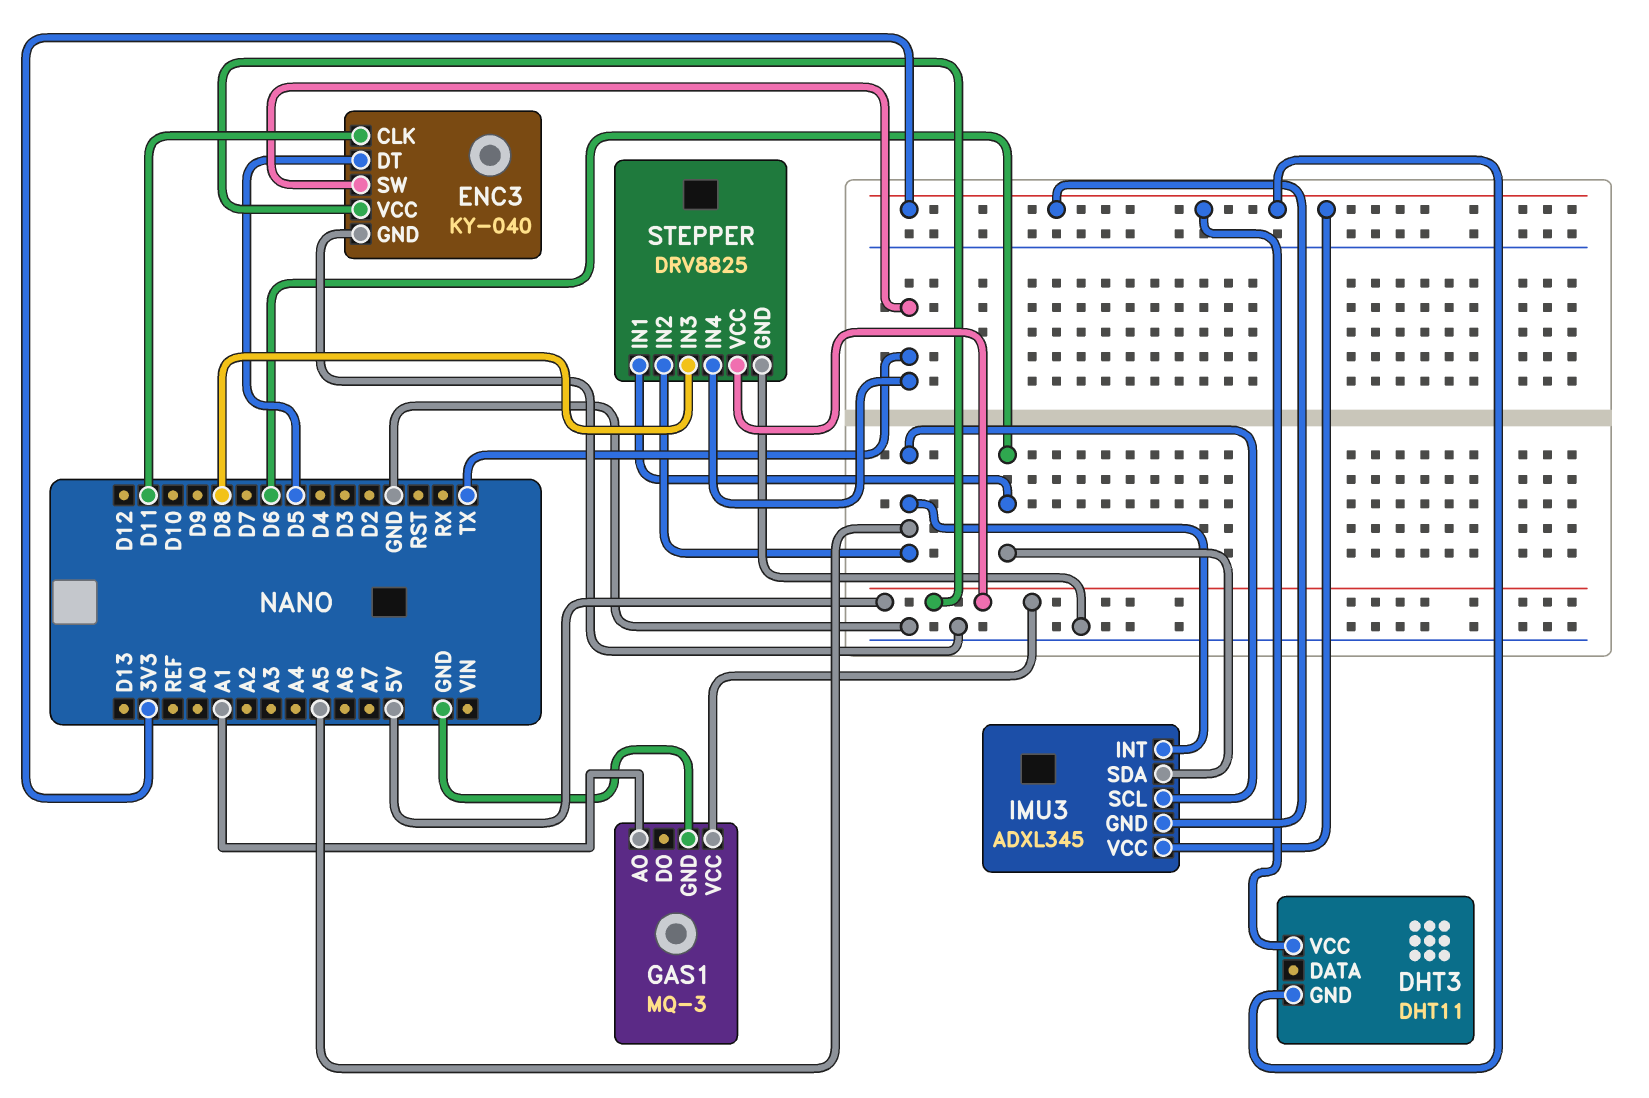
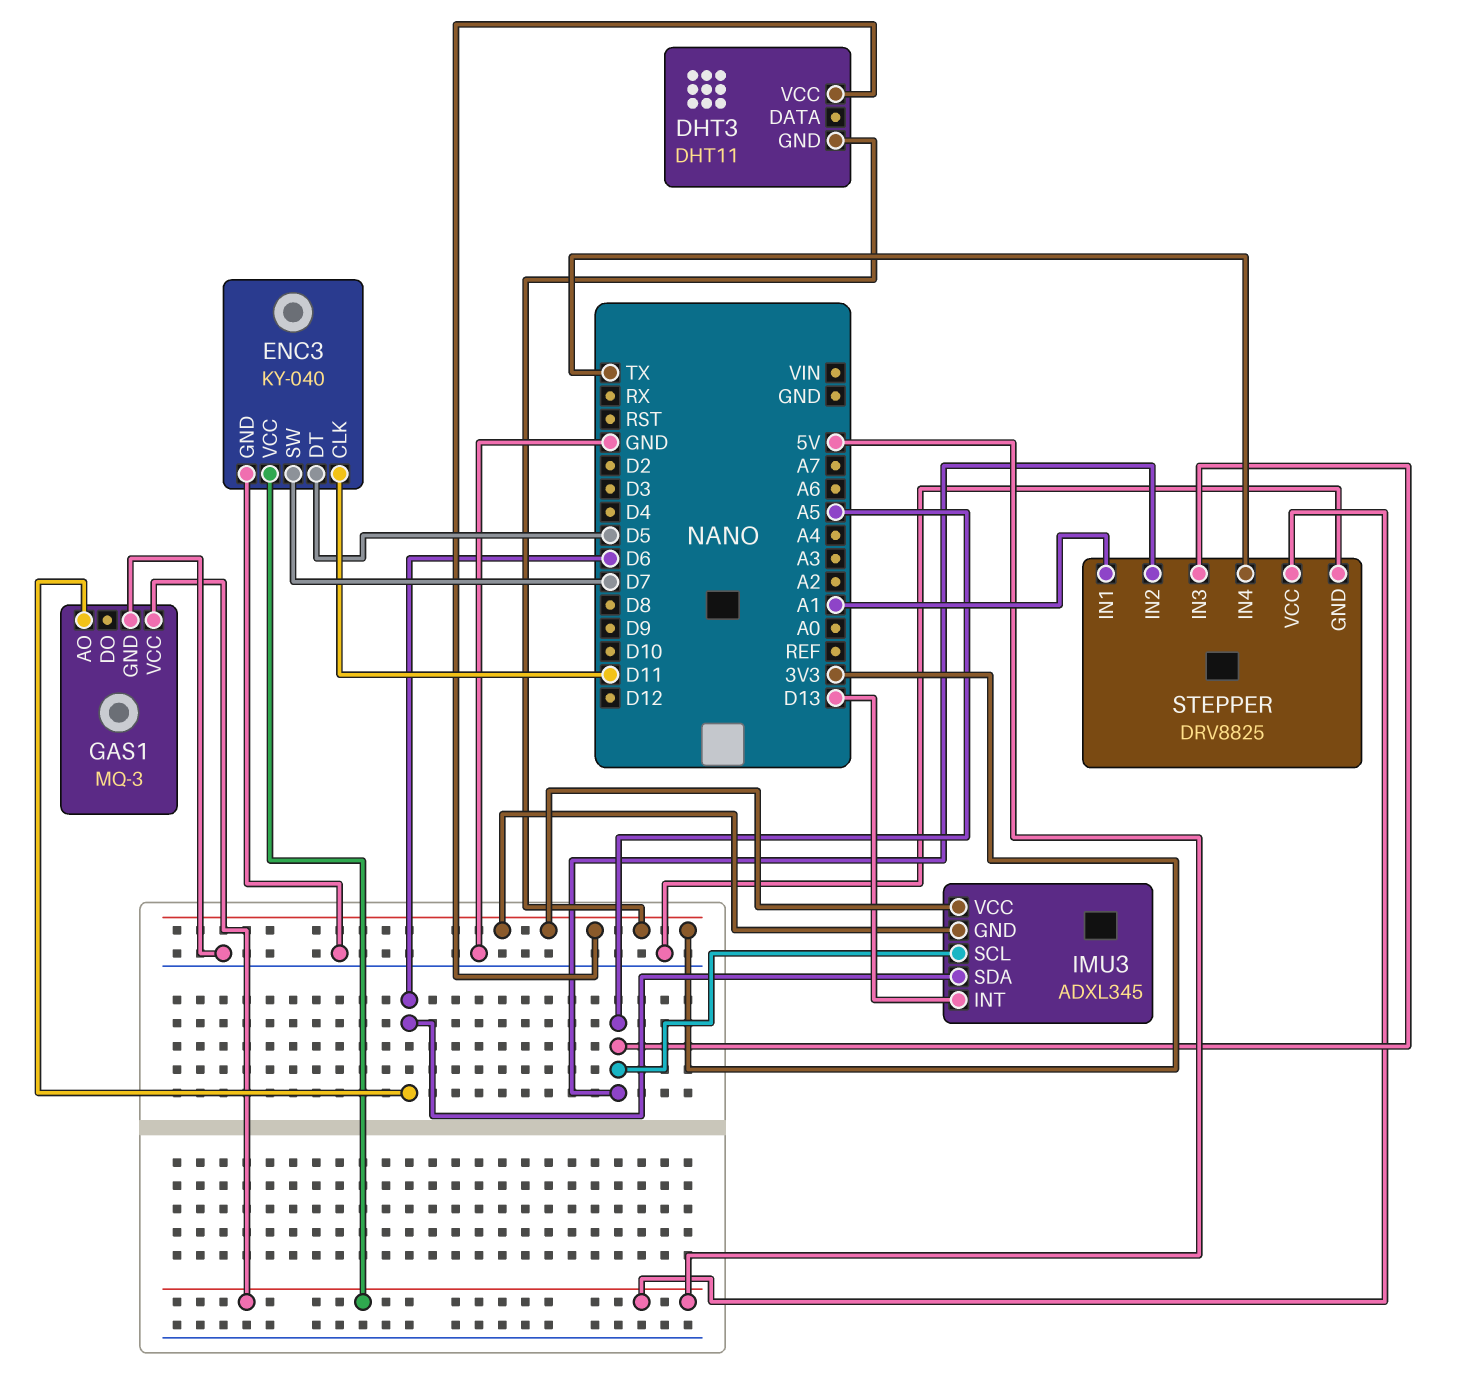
ENC3 pin SW: TX -> D7
GAS1 pin AO: A1 -> D6
IMU3 pin INT: A5 -> D13
STEPPER pin IN1: D6 -> A1
STEPPER pin IN3: D8 -> A5

